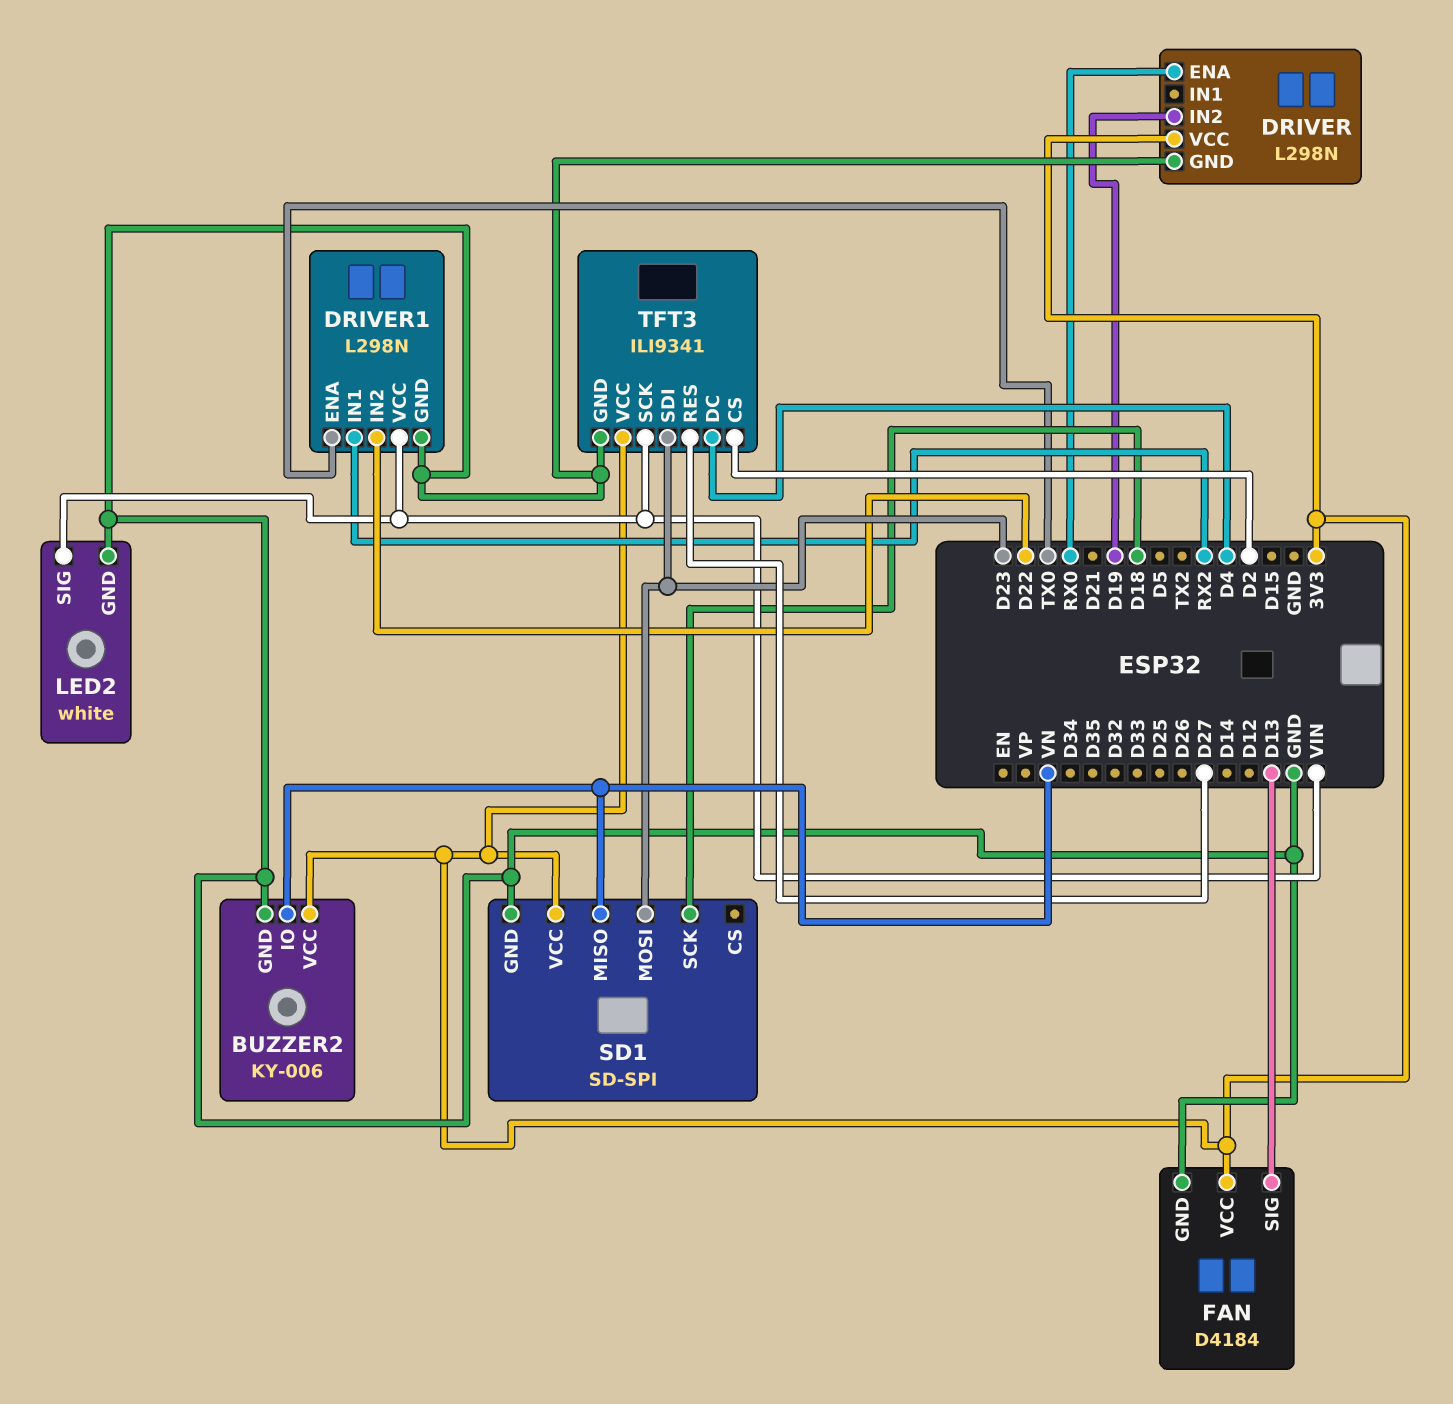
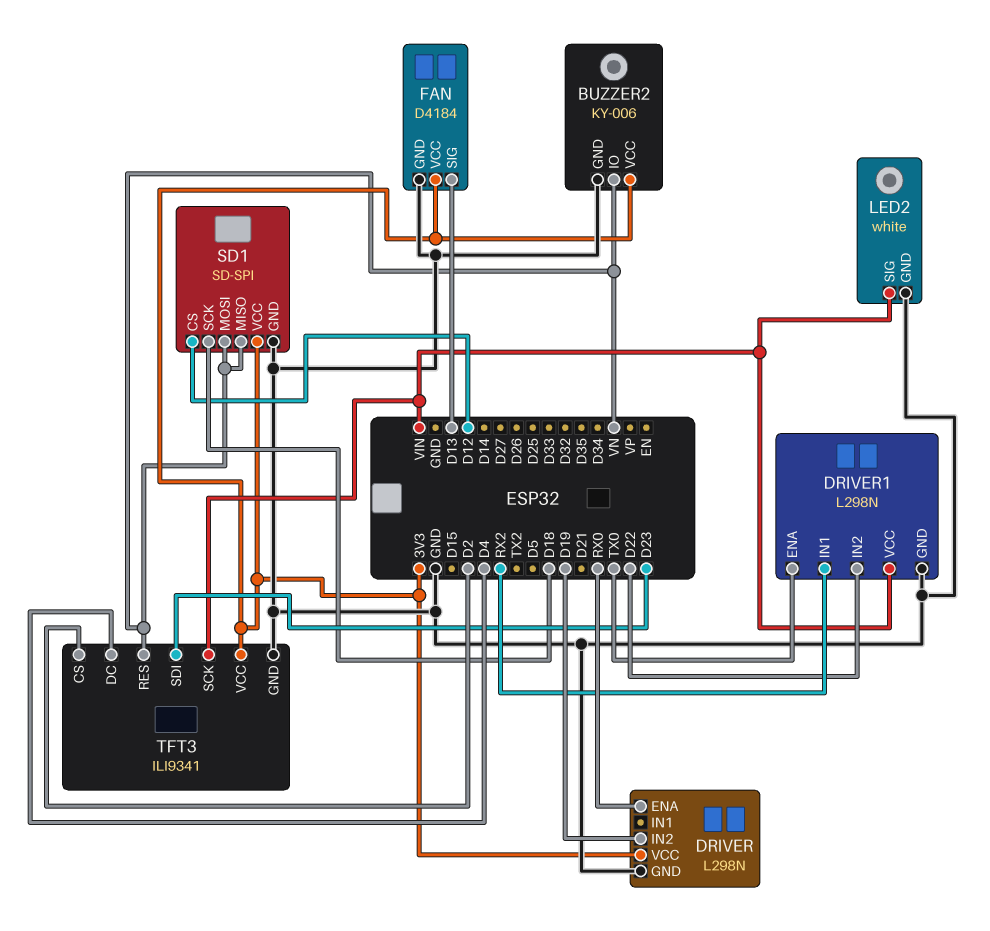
SD1 pin CS: none -> D12
SD1 pin MOSI: D23 -> VN
TFT3 pin RES: D27 -> VN

